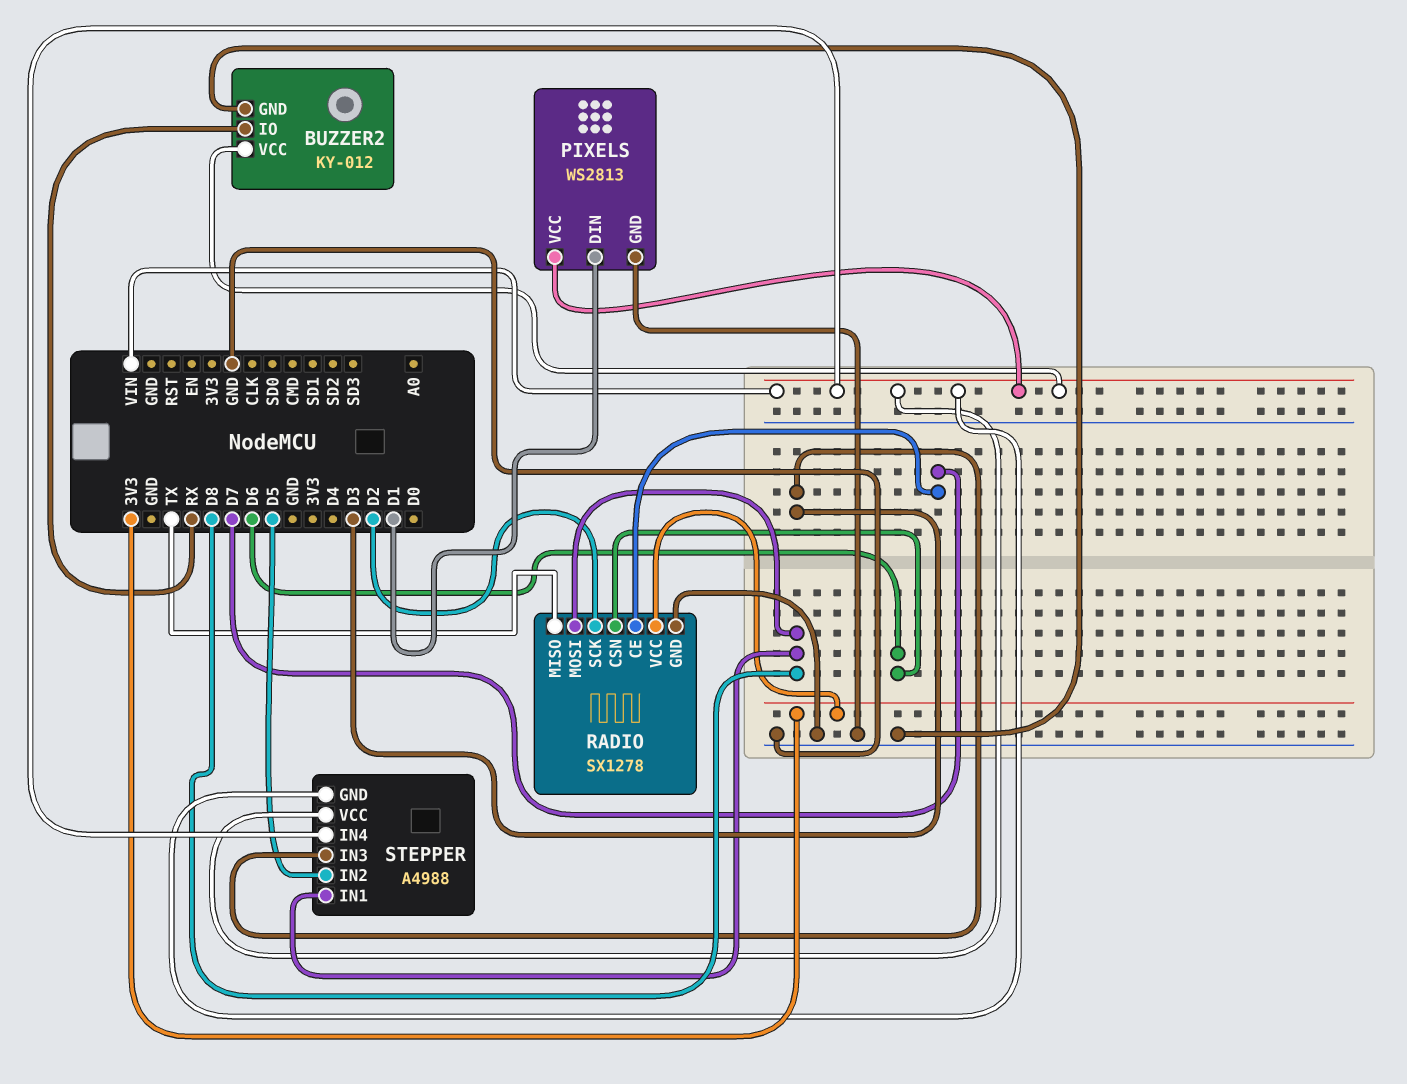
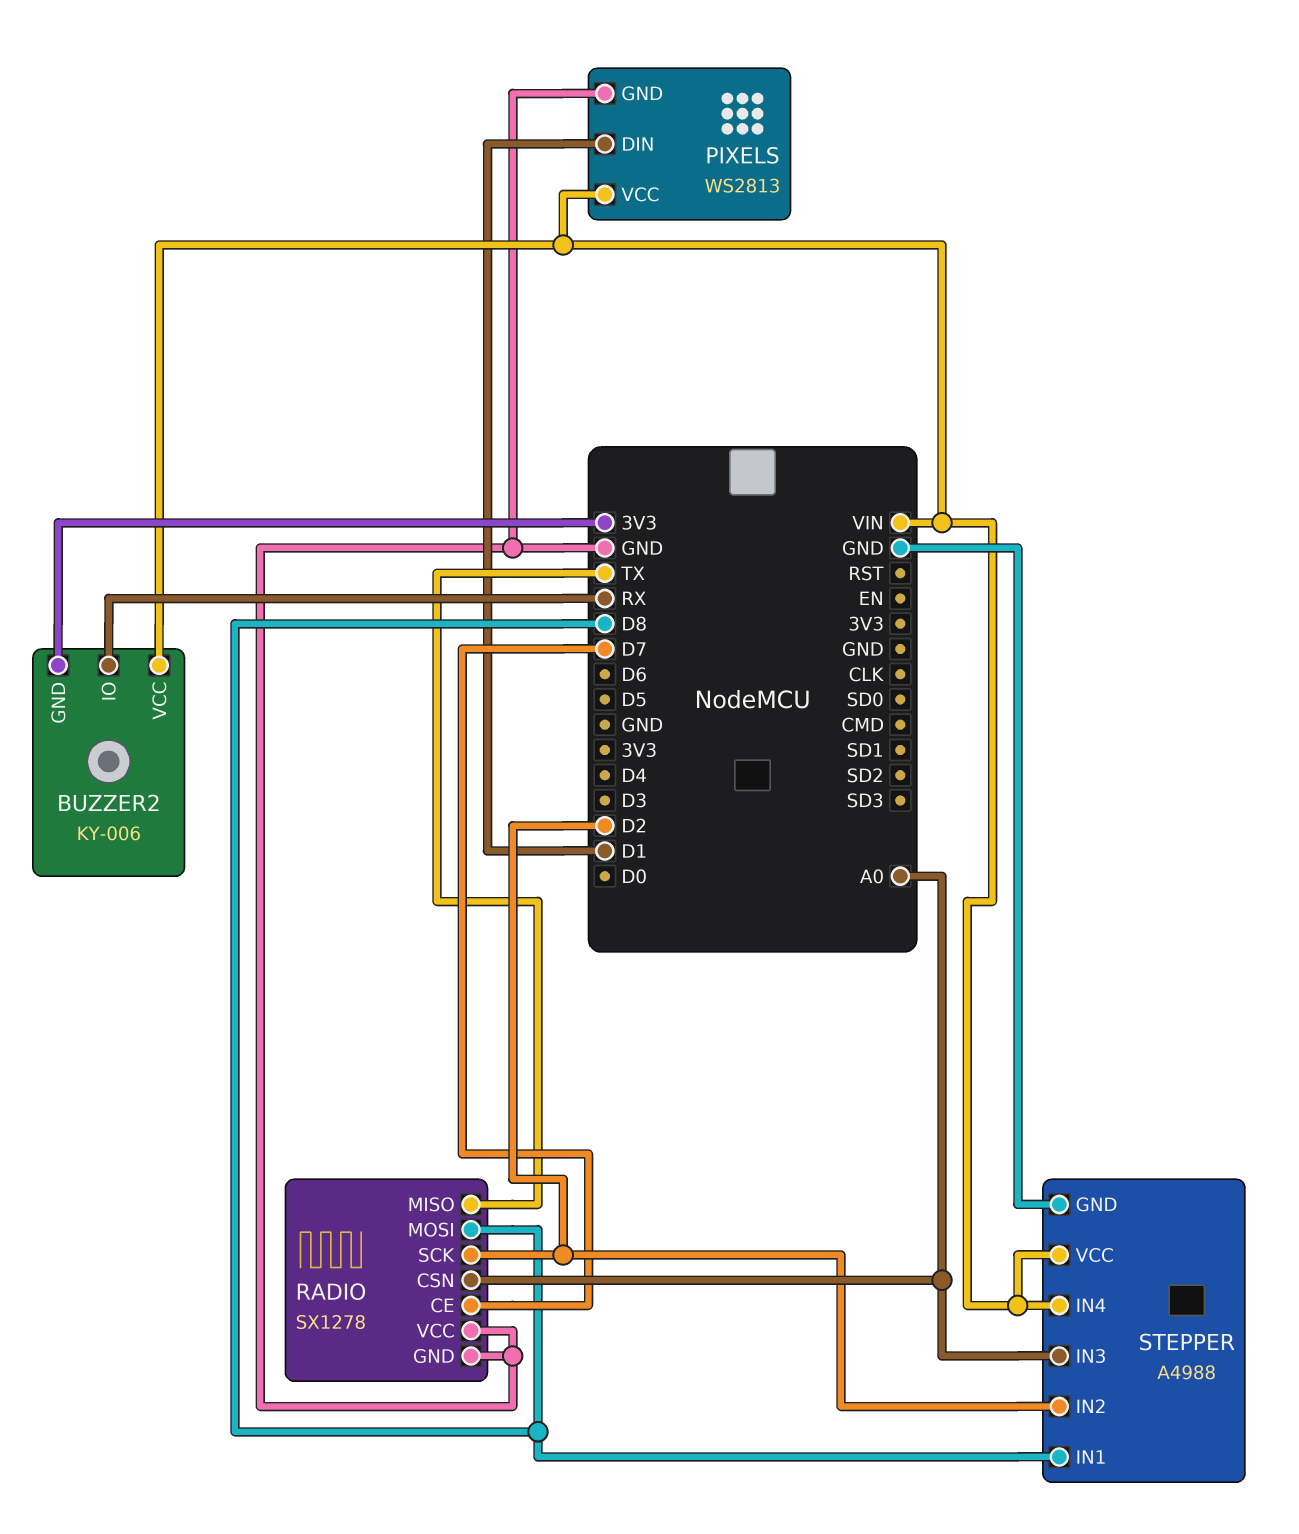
BUZZER2: KY-012 -> KY-006
BUZZER2 pin GND: GND -> 3V3
RADIO pin CSN: D6 -> A0
RADIO pin VCC: 3V3 -> GND
STEPPER pin GND: VIN -> GND
STEPPER pin IN2: D5 -> D2
STEPPER pin IN3: D3 -> A0

